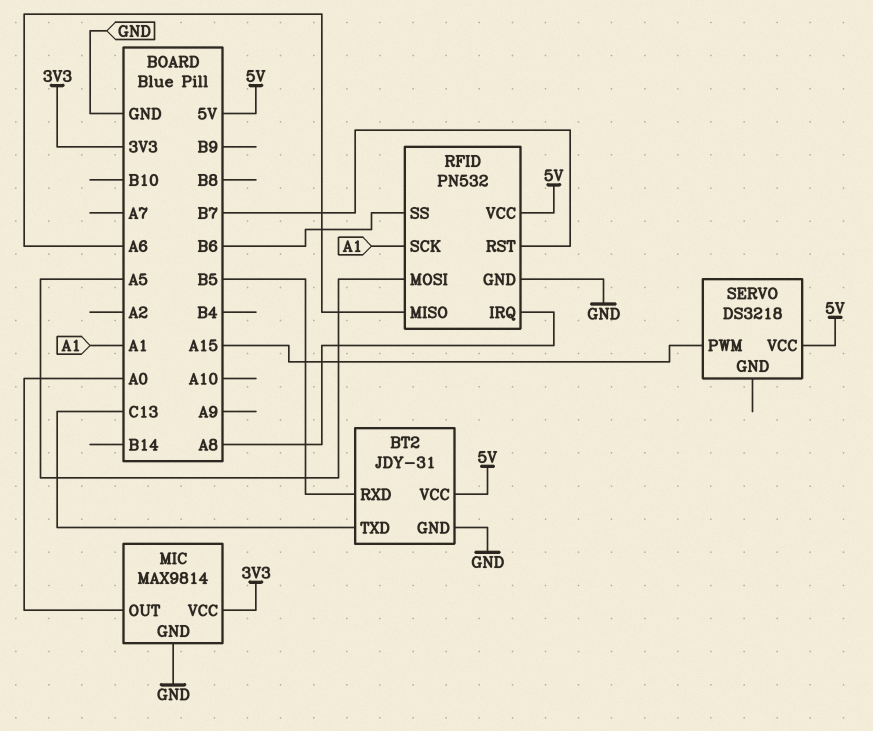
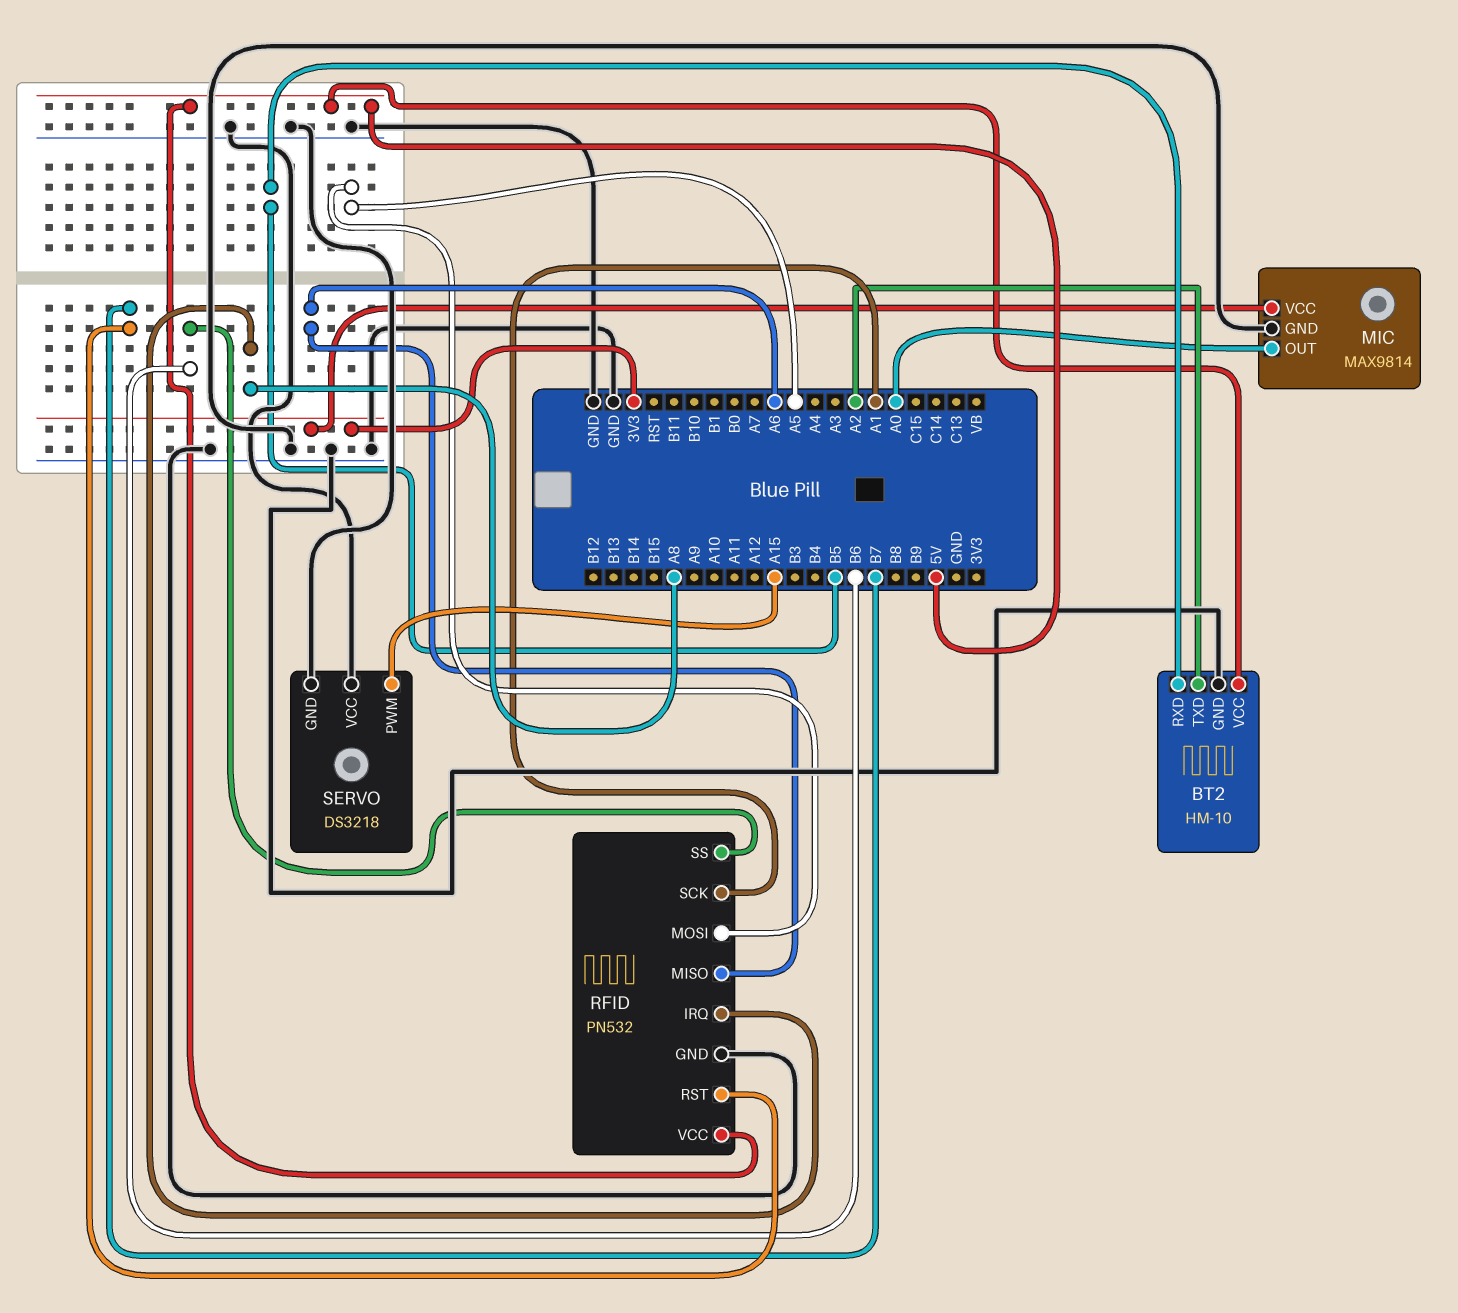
BT2: JDY-31 -> HM-10
BT2 pin TXD: C13 -> A2
SERVO pin GND: none -> GND
SERVO pin VCC: 5V -> GND

